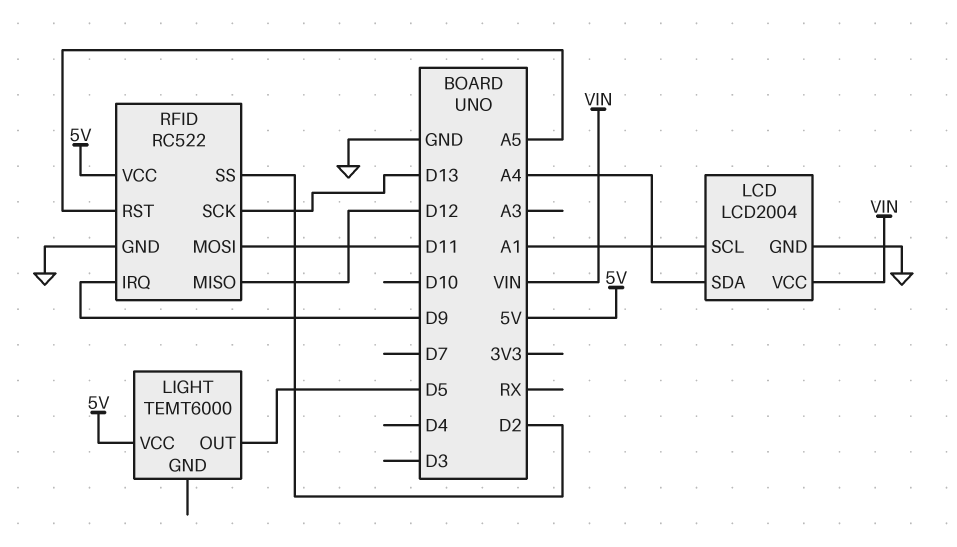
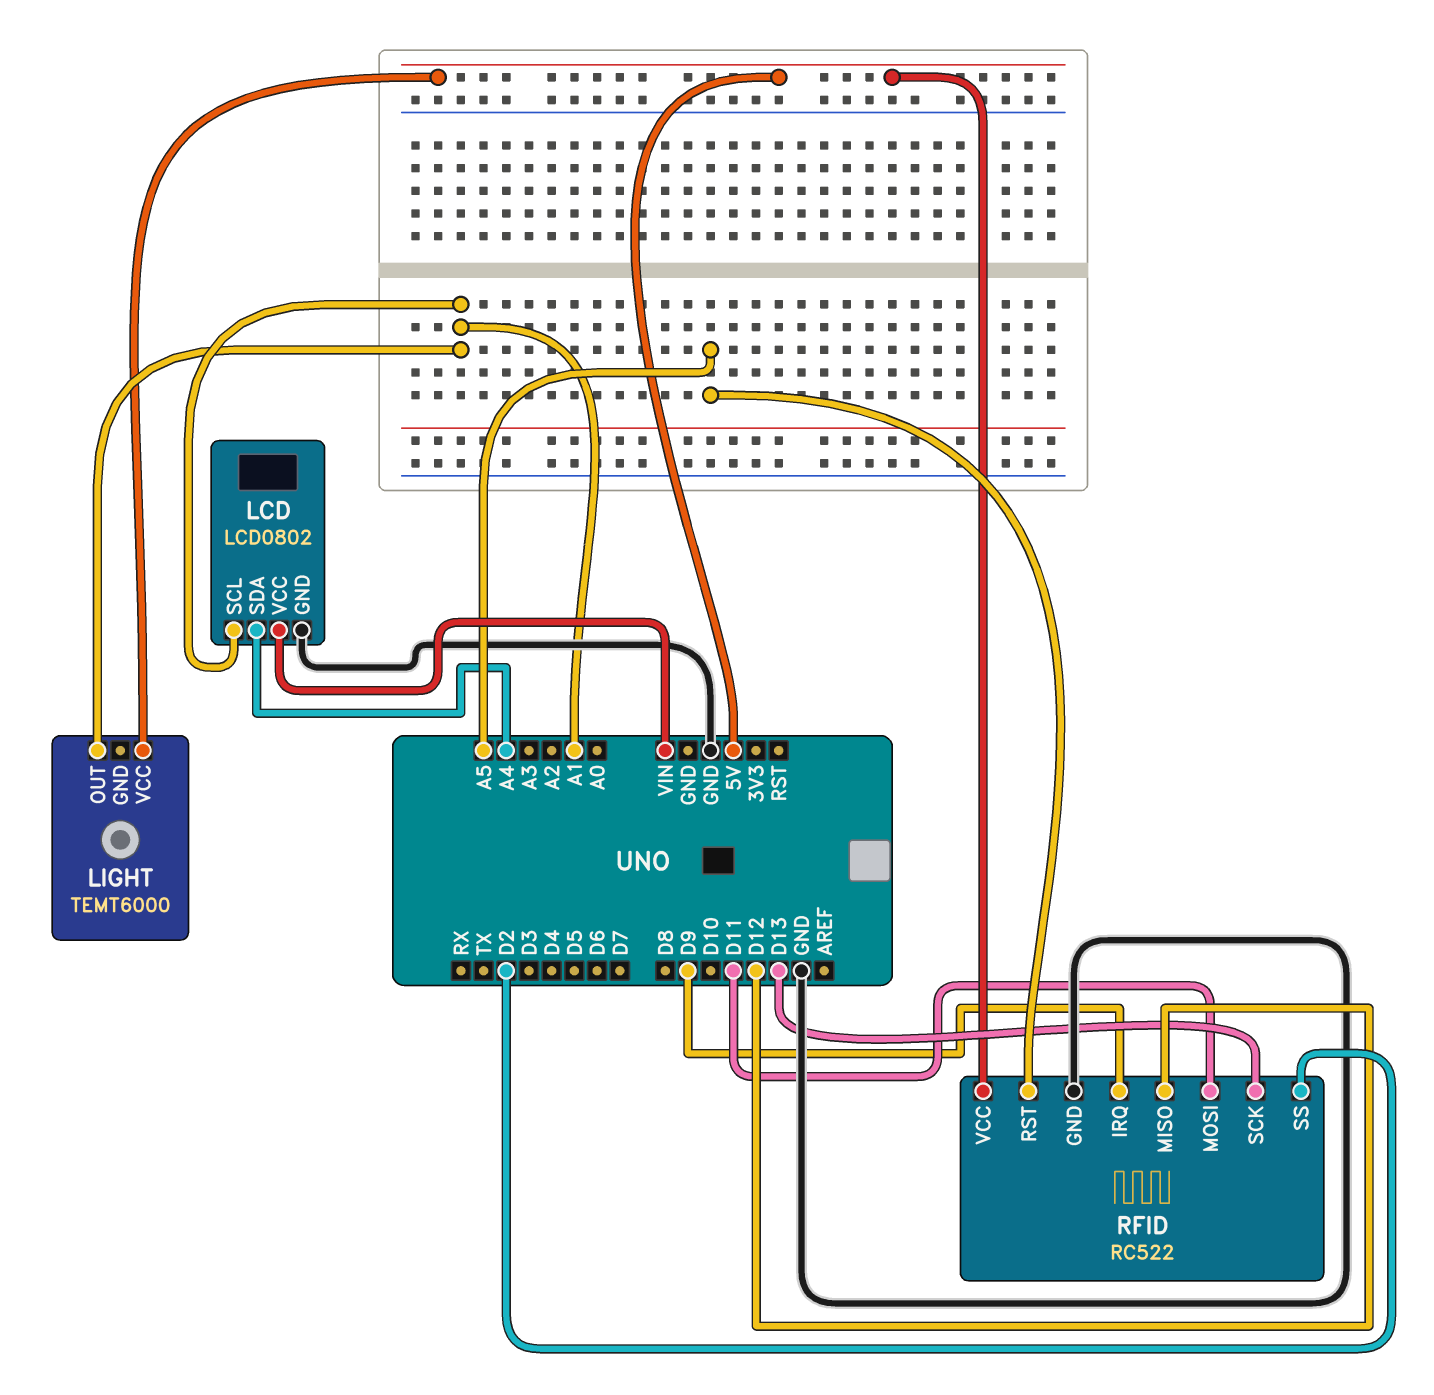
LCD: LCD2004 -> LCD0802
LIGHT pin OUT: D5 -> A1

